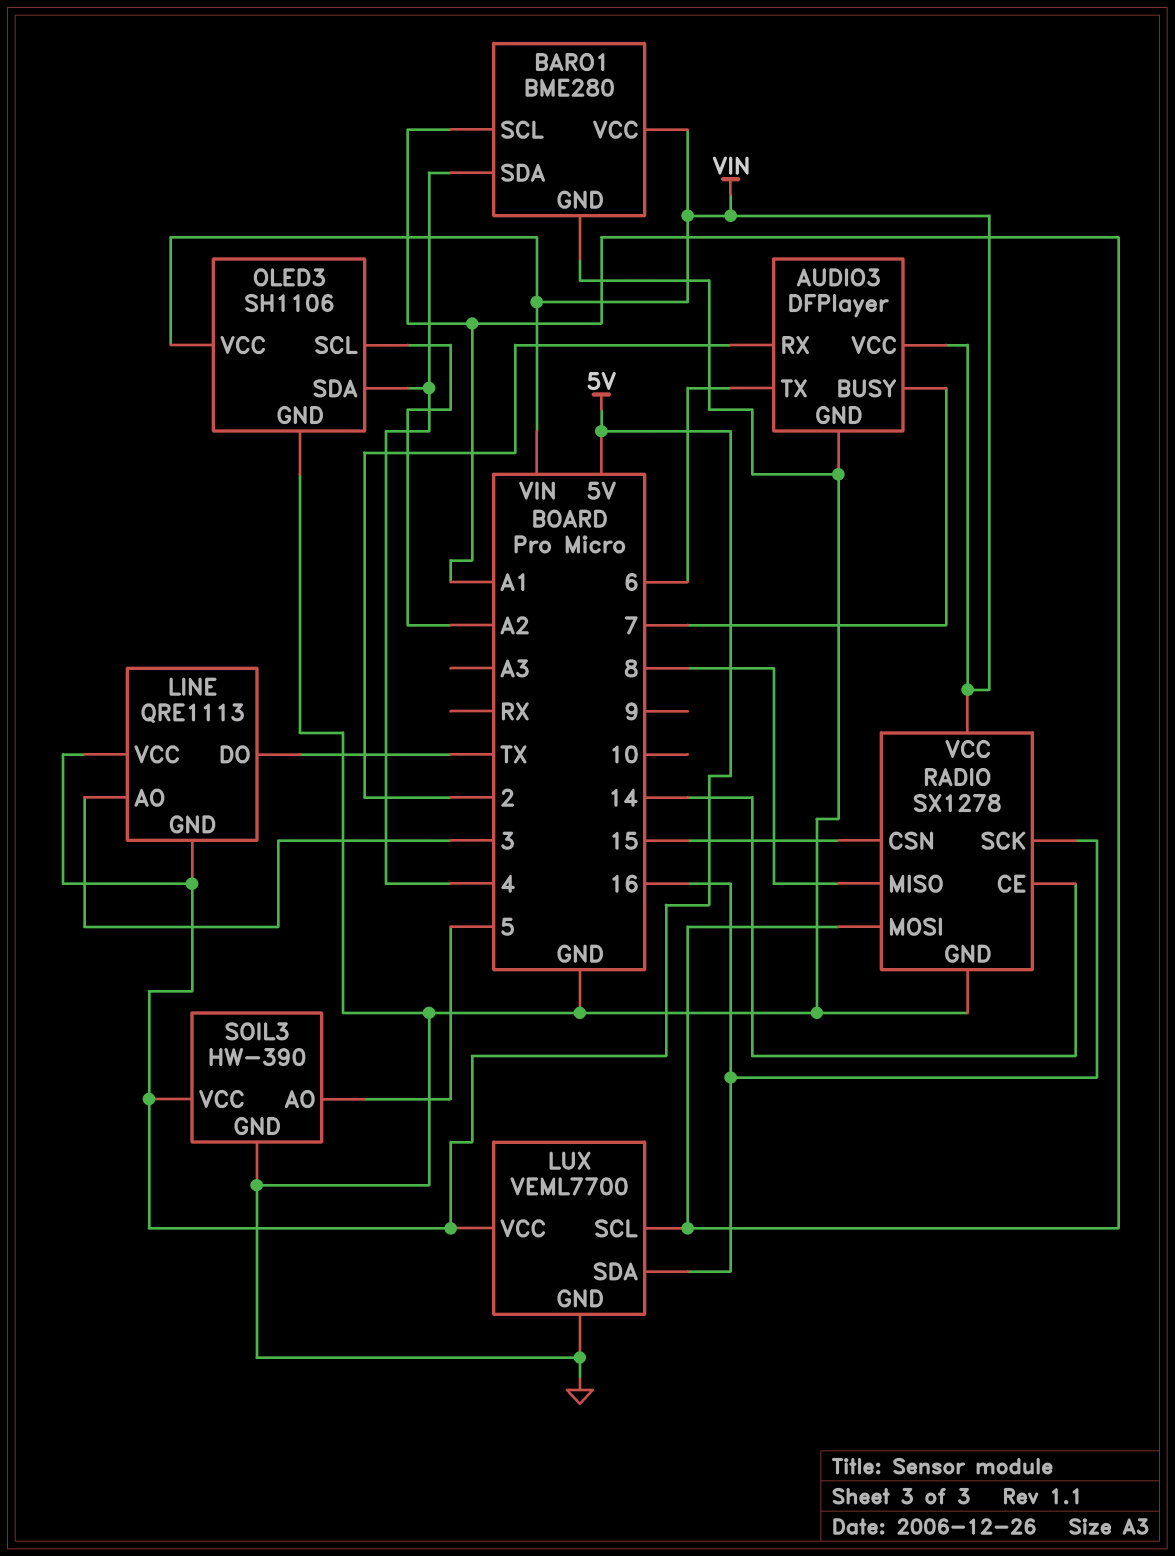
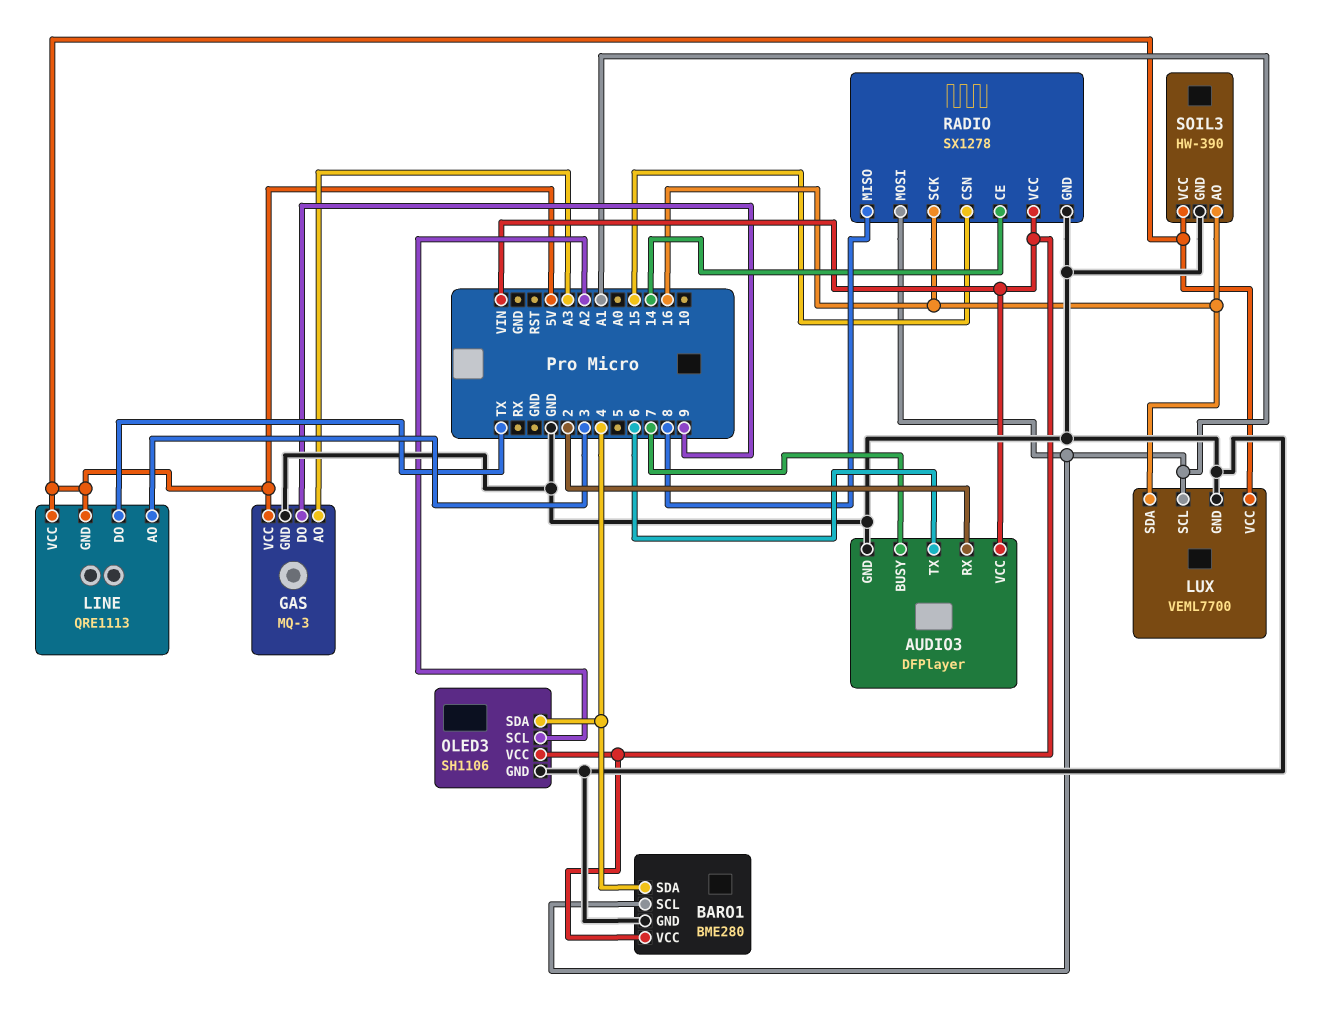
GAS: none -> MQ-3
GAS pin AO: none -> A3
GAS pin DO: none -> 9
GAS pin GND: none -> GND
GAS pin VCC: none -> 5V
SOIL3 pin AO: 5 -> 16

